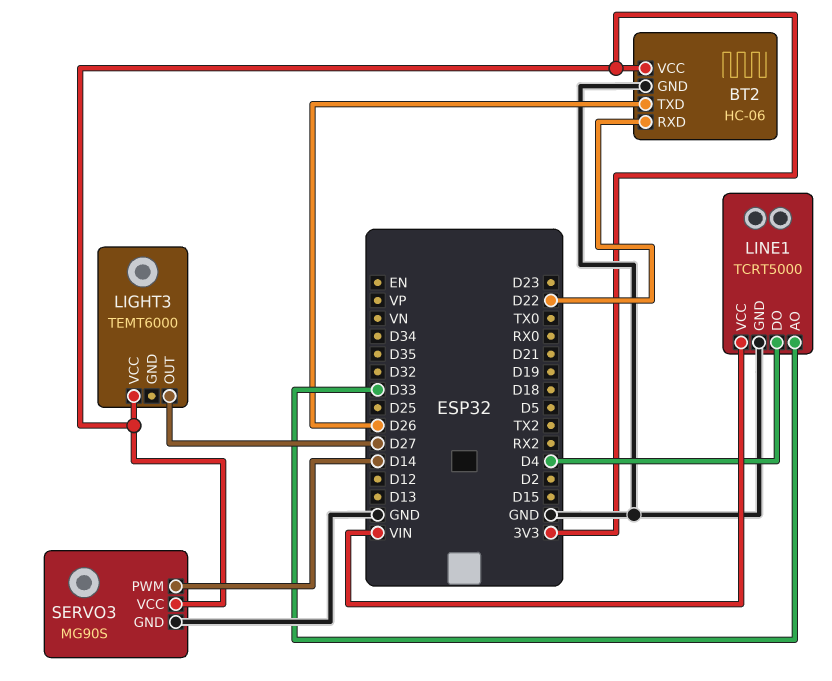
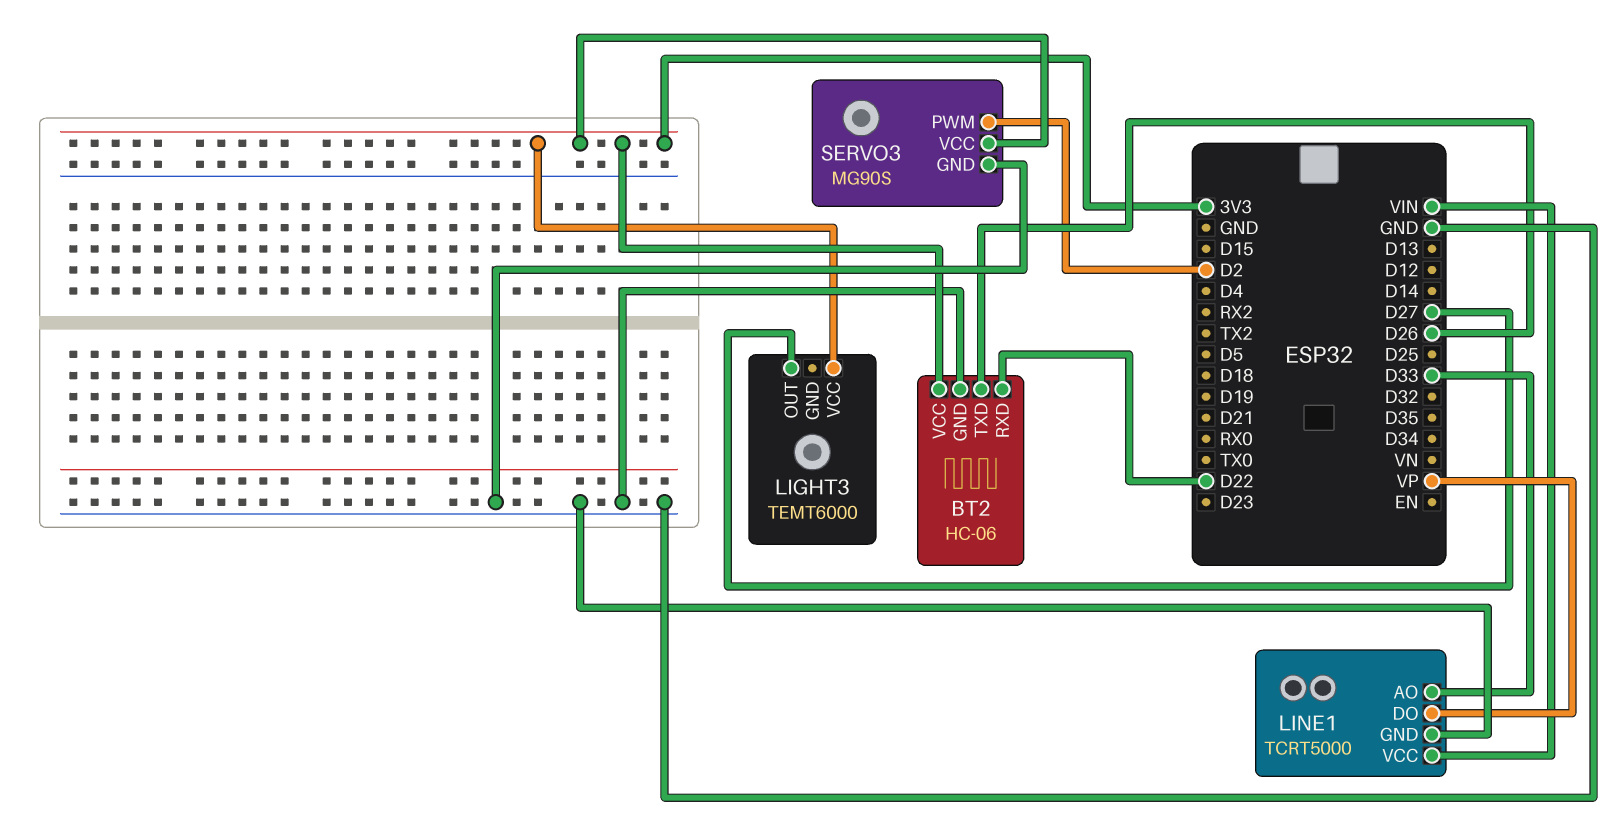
LINE1 pin DO: D4 -> VP
SERVO3 pin PWM: D14 -> D2

